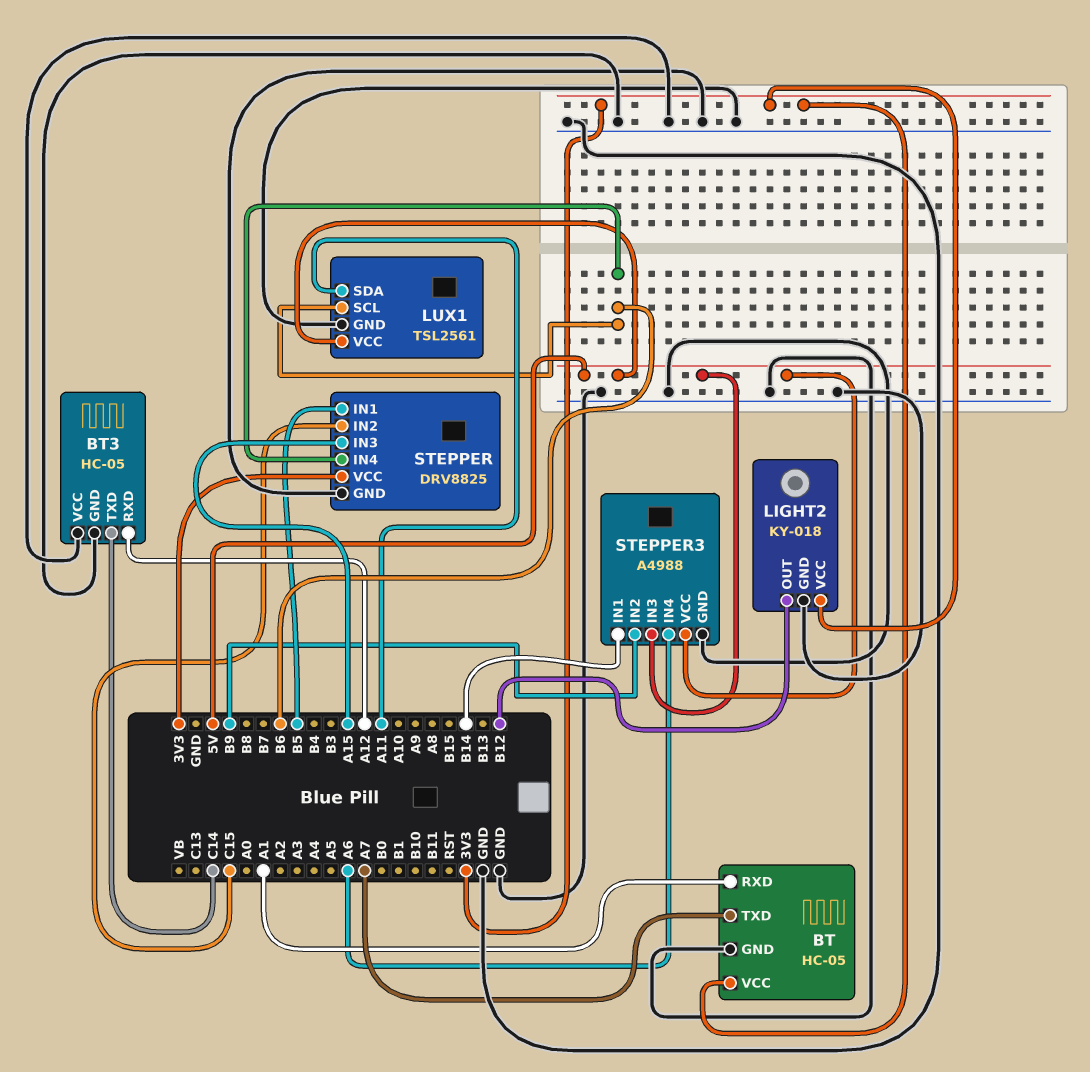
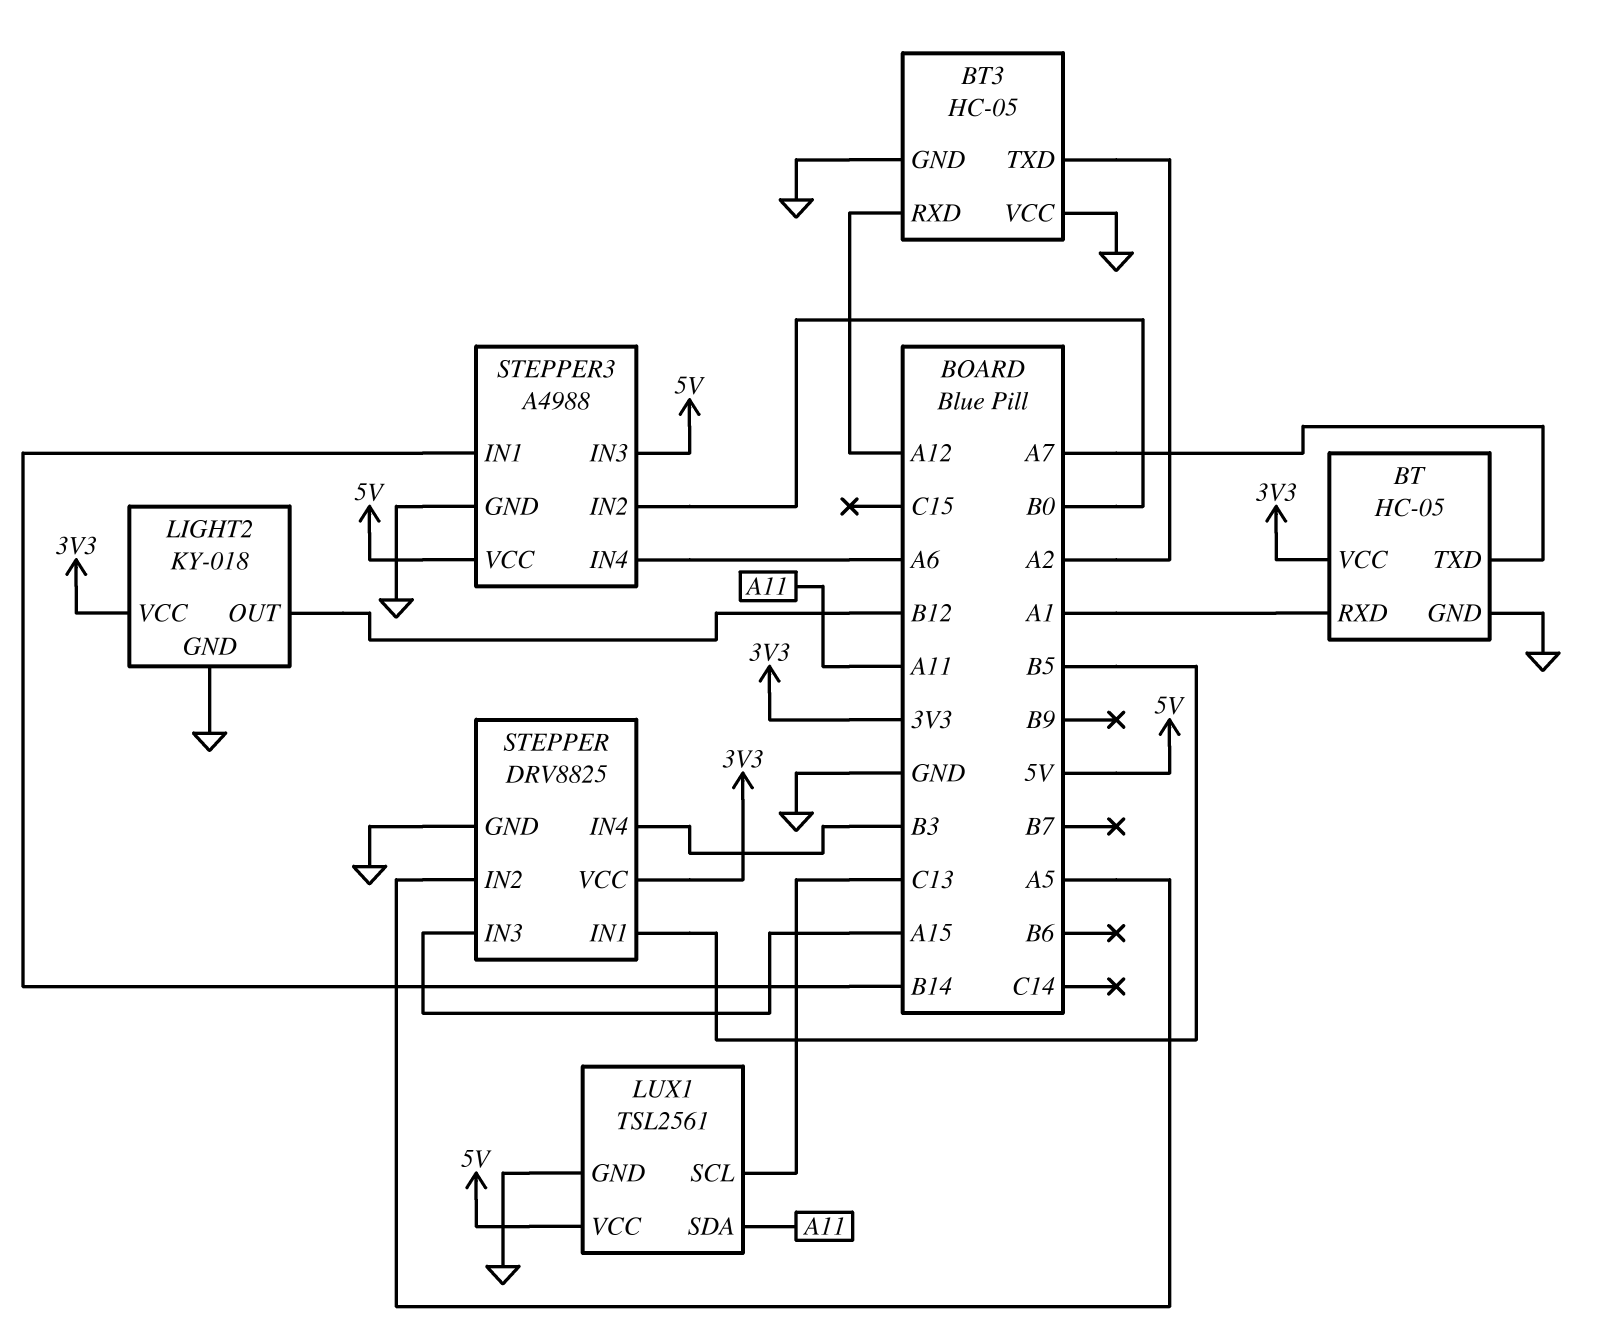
BT3 pin TXD: C14 -> A2
LUX1 pin SCL: B6 -> C13
STEPPER pin IN2: C15 -> A5
STEPPER pin IN4: B6 -> B3
STEPPER3 pin IN2: B9 -> B0

